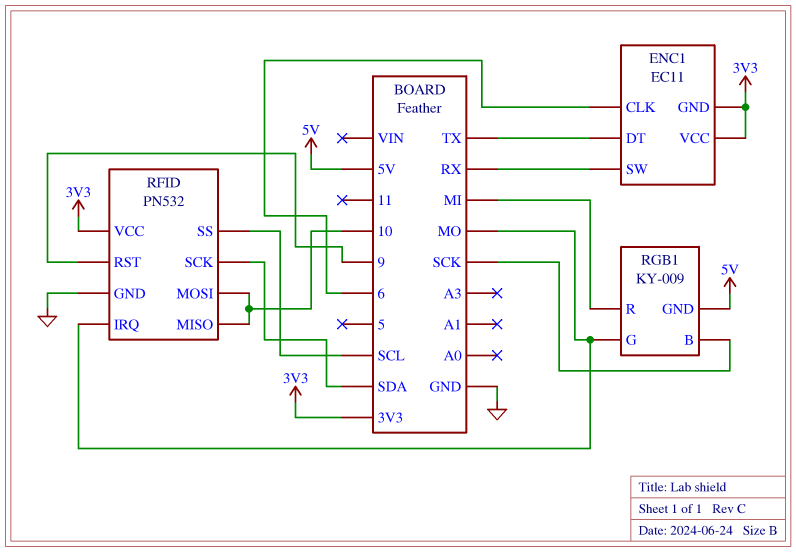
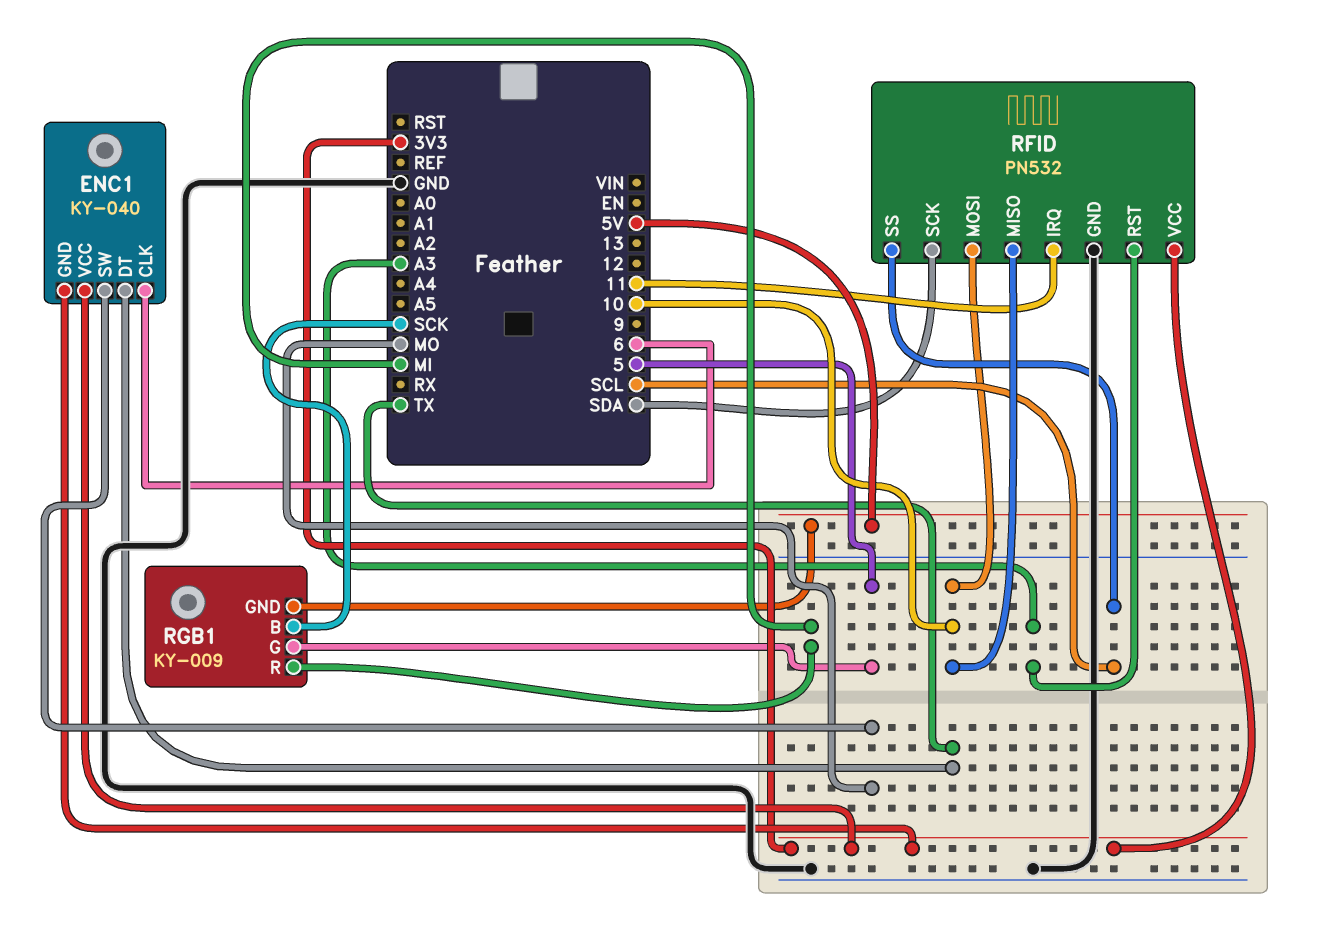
ENC1: EC11 -> KY-040
ENC1 pin SW: RX -> MO
RFID pin IRQ: MO -> 11
RFID pin RST: 9 -> A3
RGB1 pin G: MO -> 5

